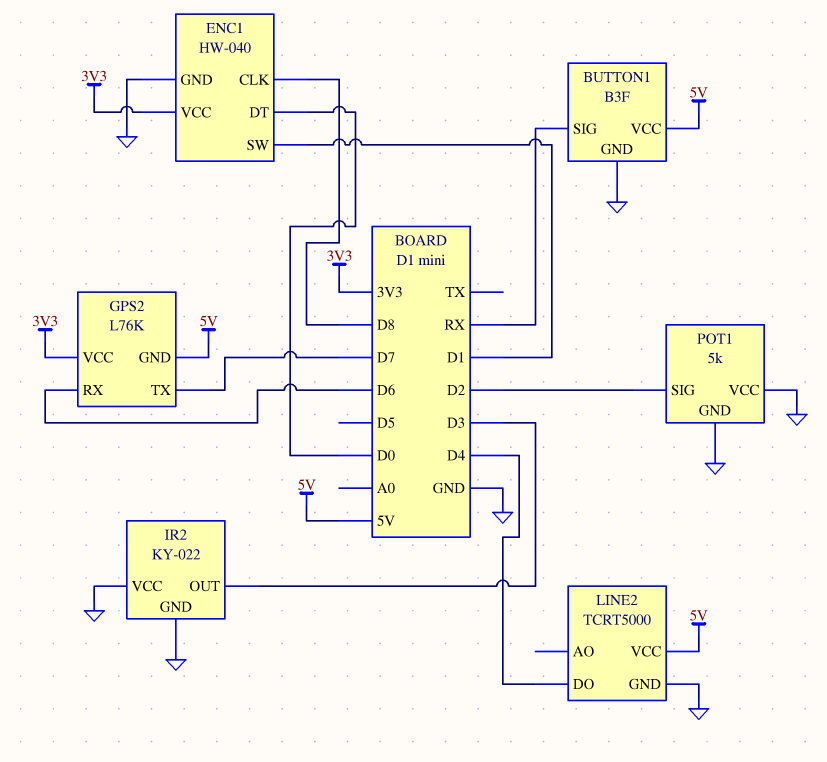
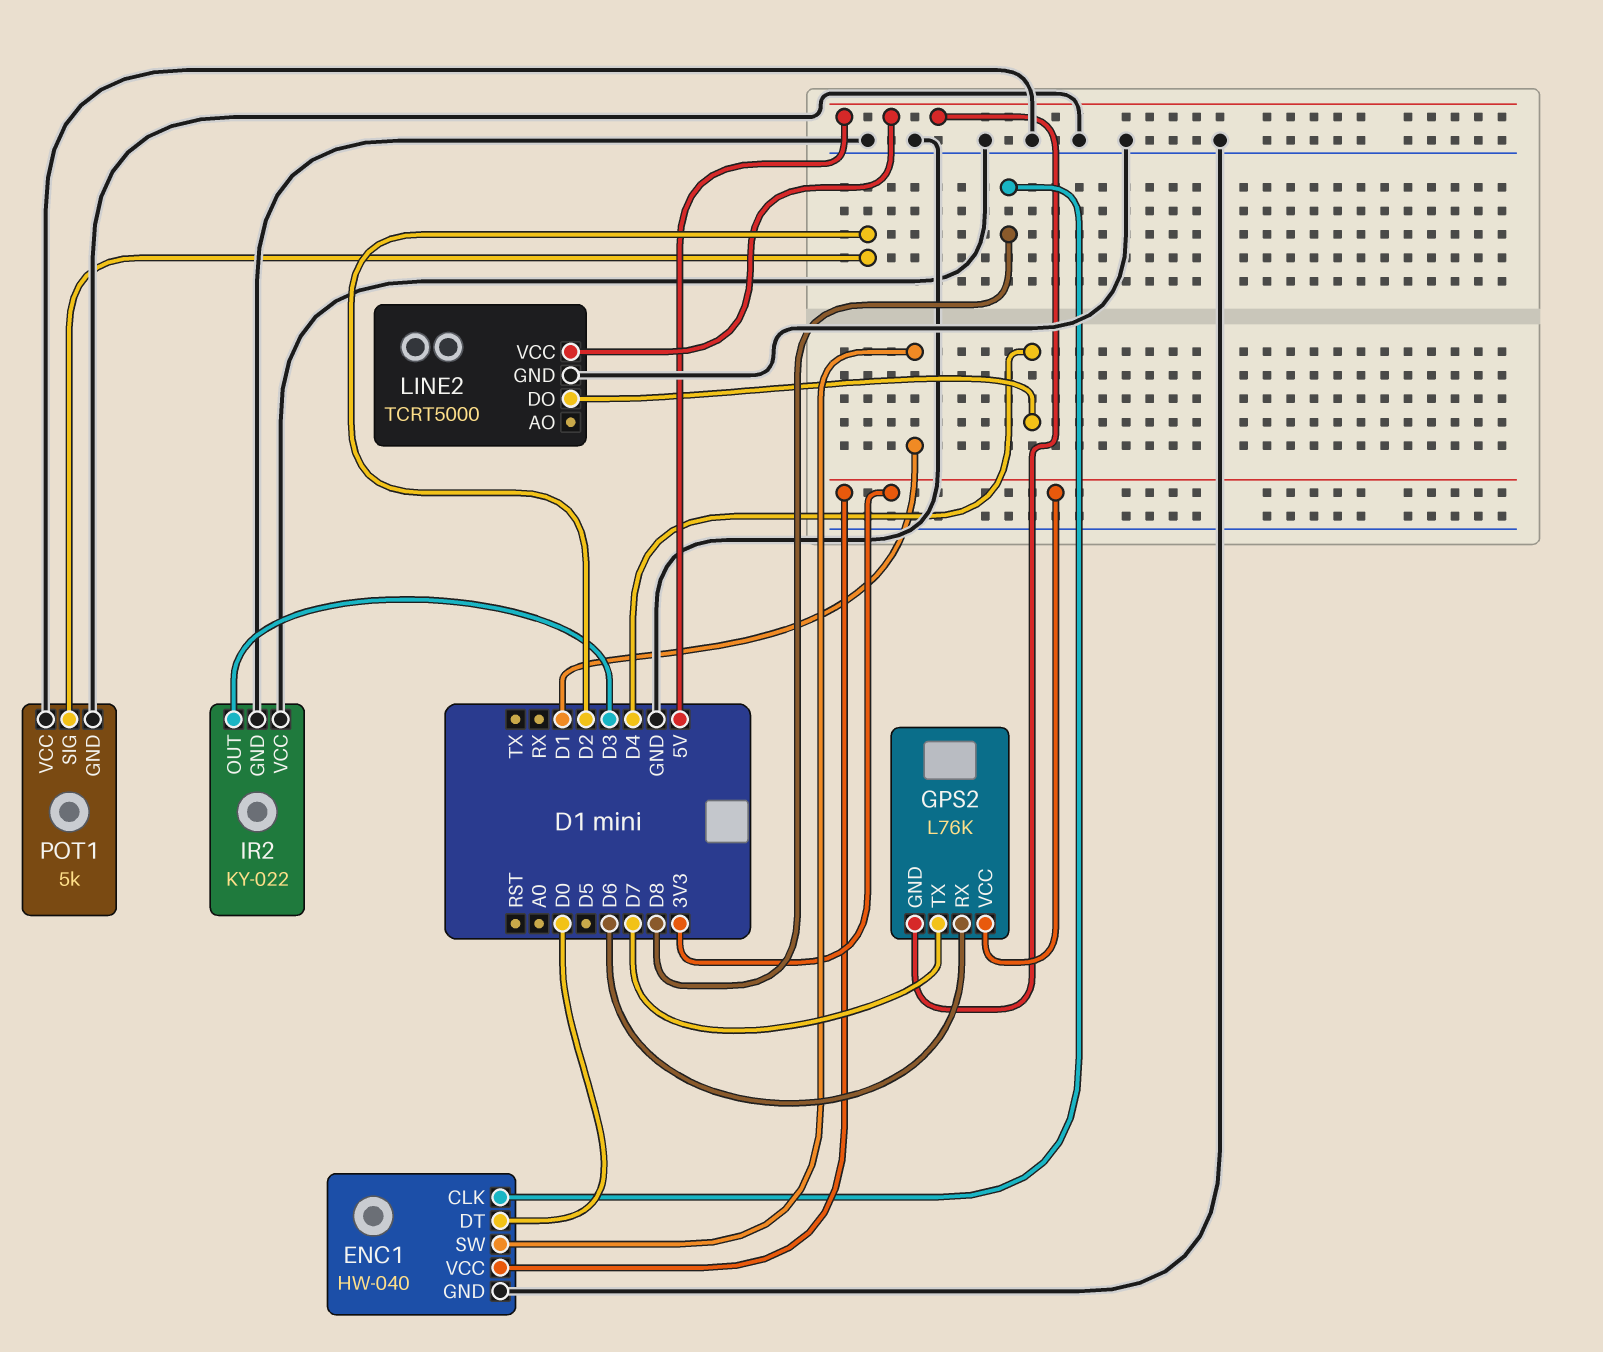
BUTTON1: B3F -> none
BUTTON1 pin GND: GND -> none
BUTTON1 pin SIG: RX -> none
BUTTON1 pin VCC: 5V -> none

